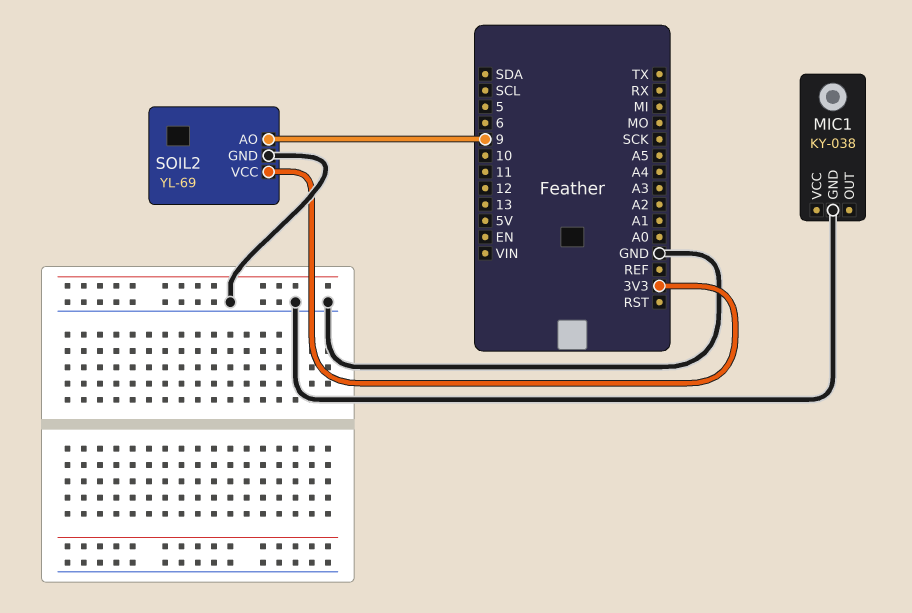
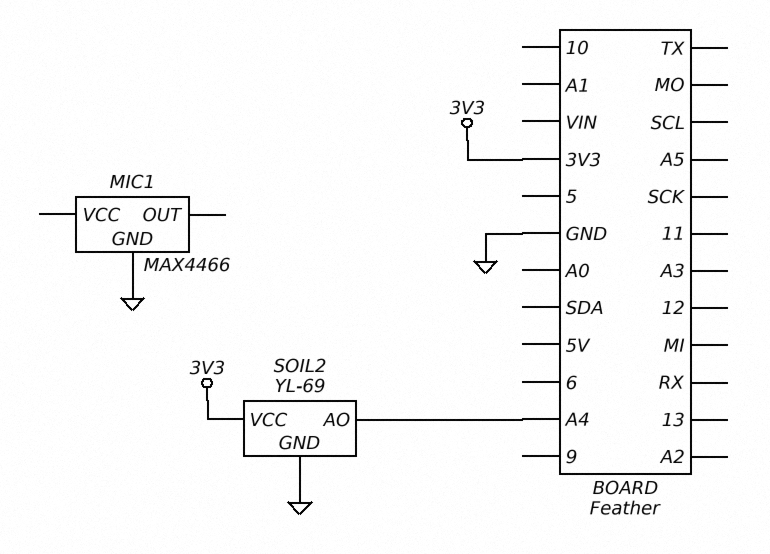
MIC1: KY-038 -> MAX4466
SOIL2 pin AO: 9 -> A4

